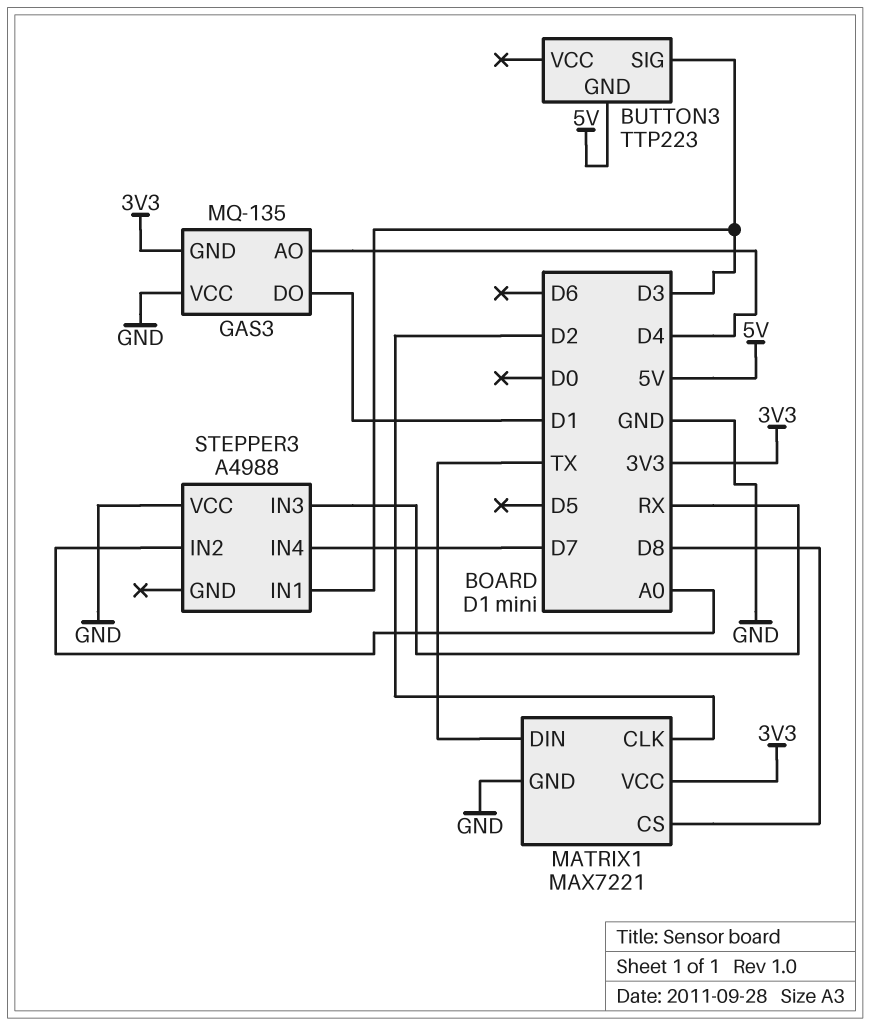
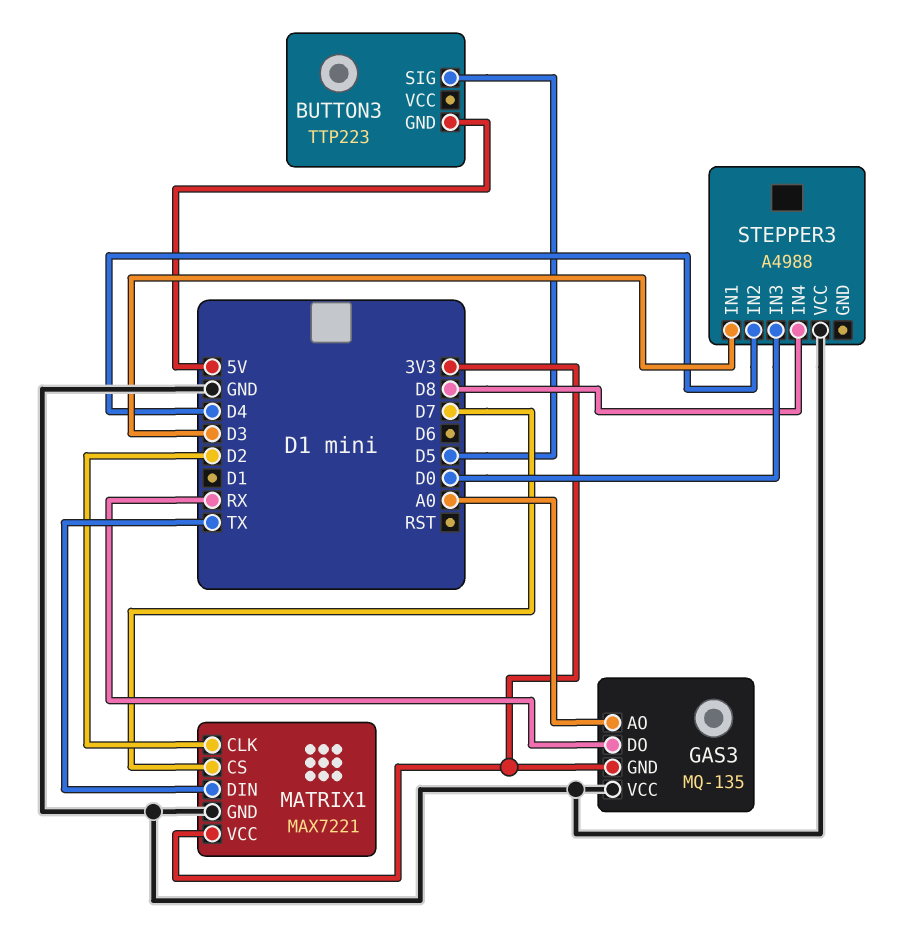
BUTTON3 pin SIG: D3 -> D5
GAS3 pin AO: D4 -> A0
GAS3 pin DO: D1 -> RX
MATRIX1 pin CS: D8 -> D7
STEPPER3 pin IN2: A0 -> D4
STEPPER3 pin IN3: RX -> D0
STEPPER3 pin IN4: D7 -> D8

